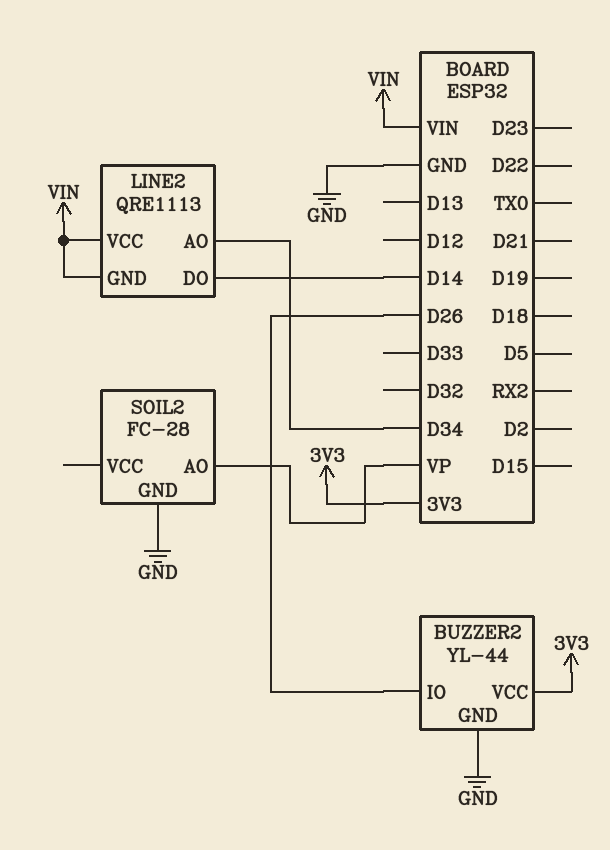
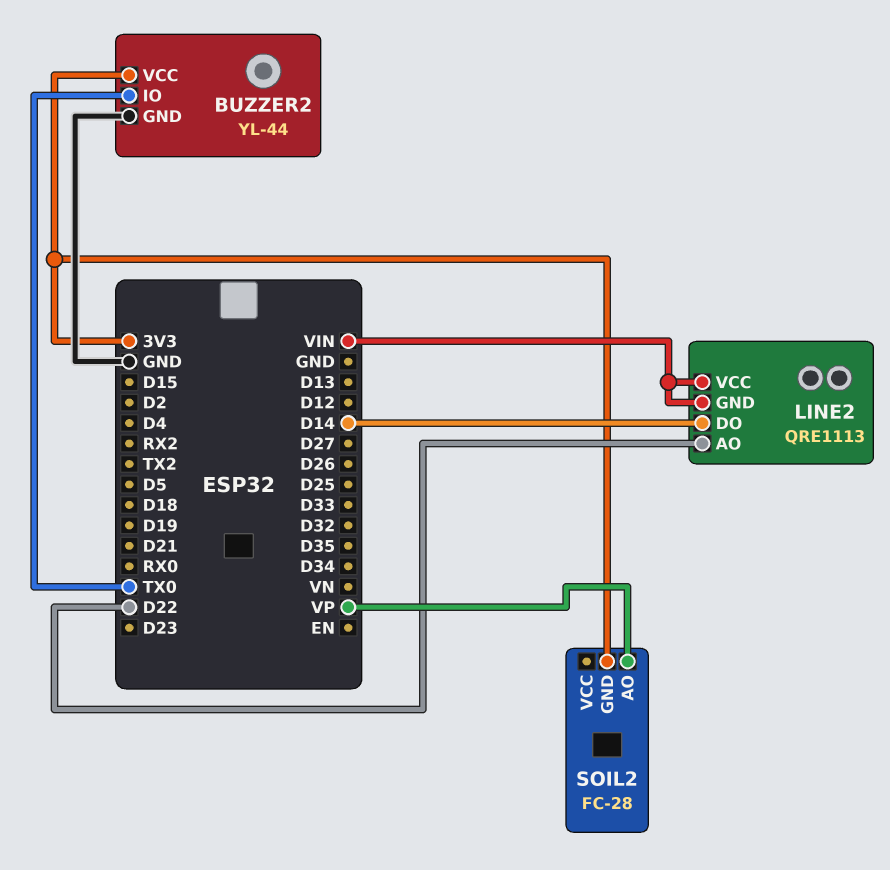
BUZZER2 pin IO: D26 -> TX0
LINE2 pin AO: D34 -> D22
SOIL2 pin GND: GND -> 3V3

